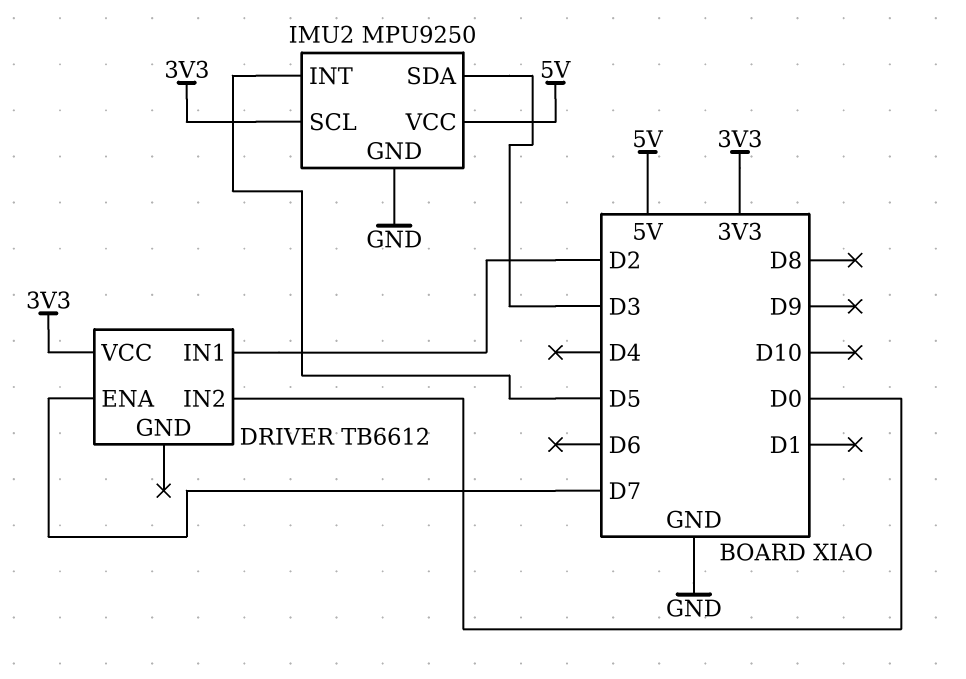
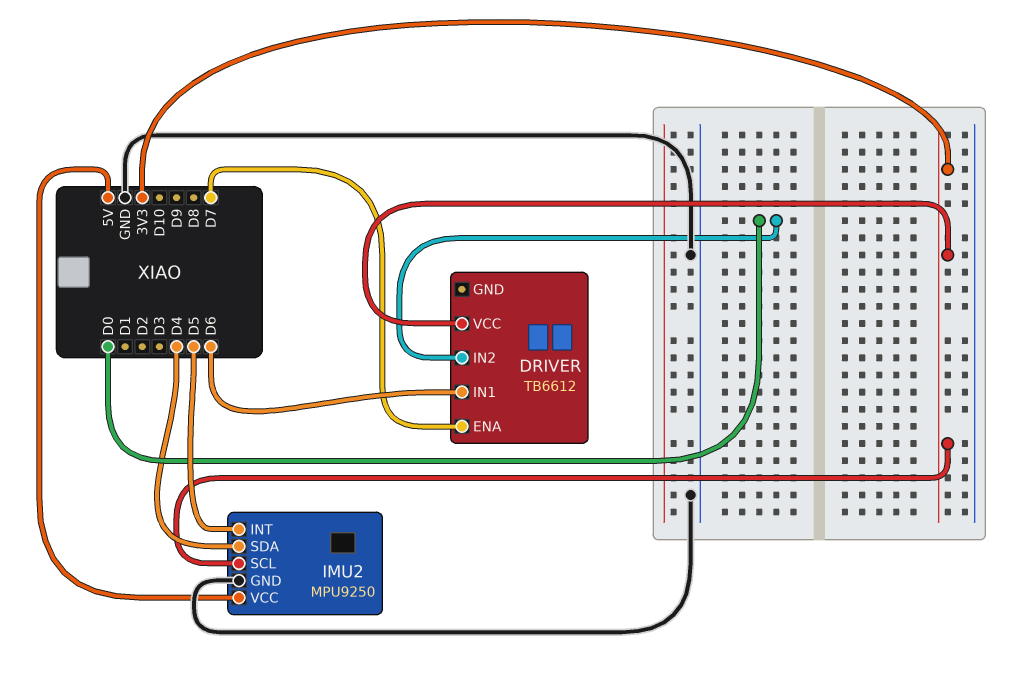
DRIVER pin IN1: D2 -> D6
IMU2 pin SDA: D3 -> D4

